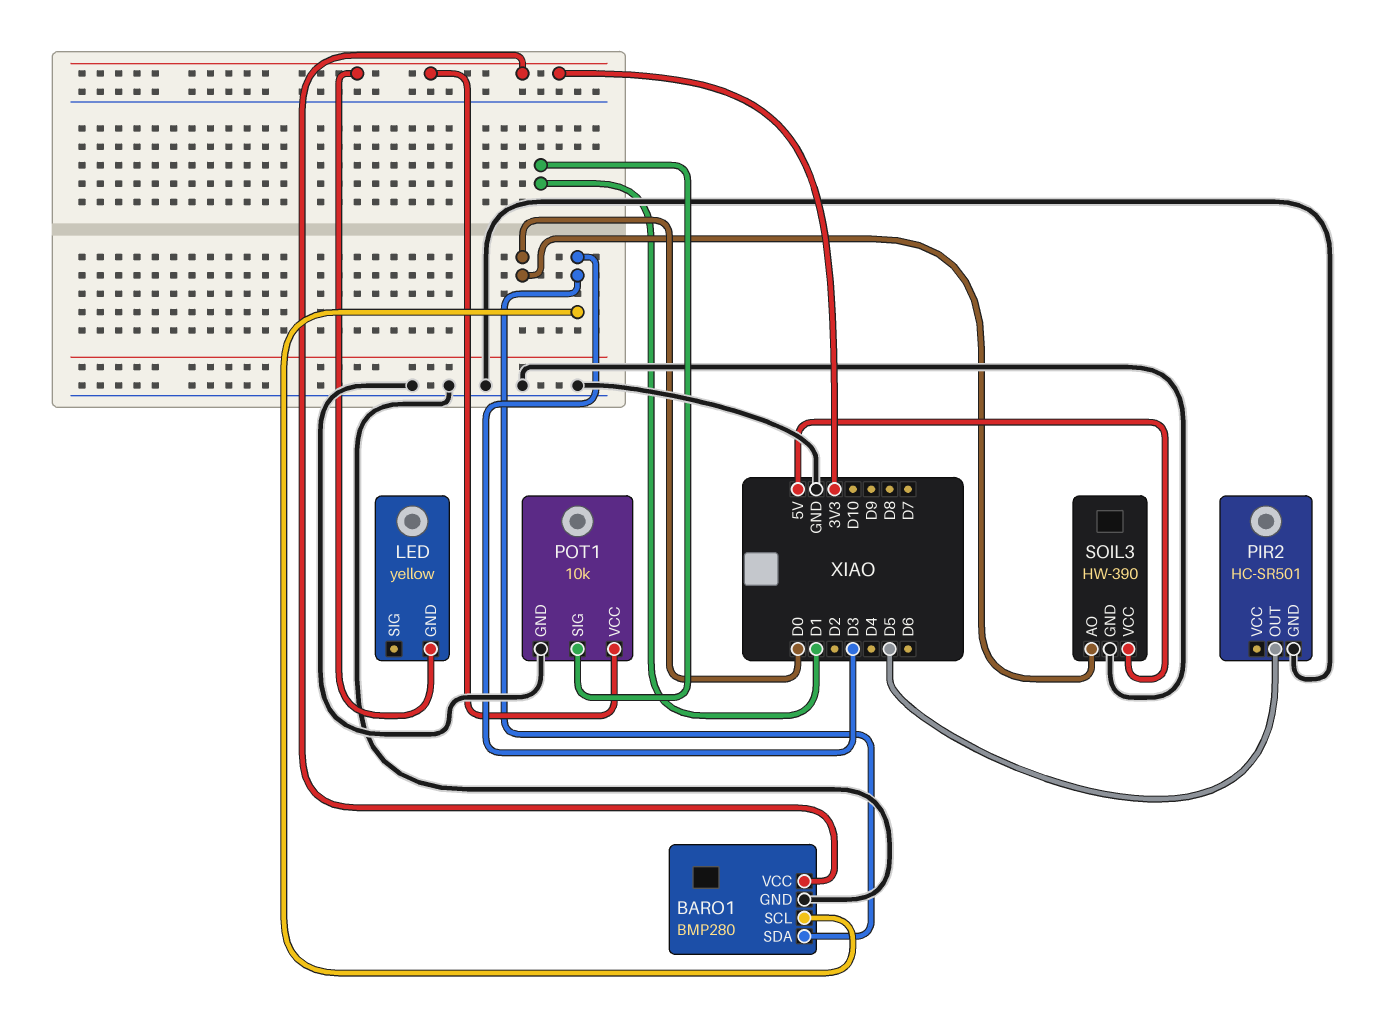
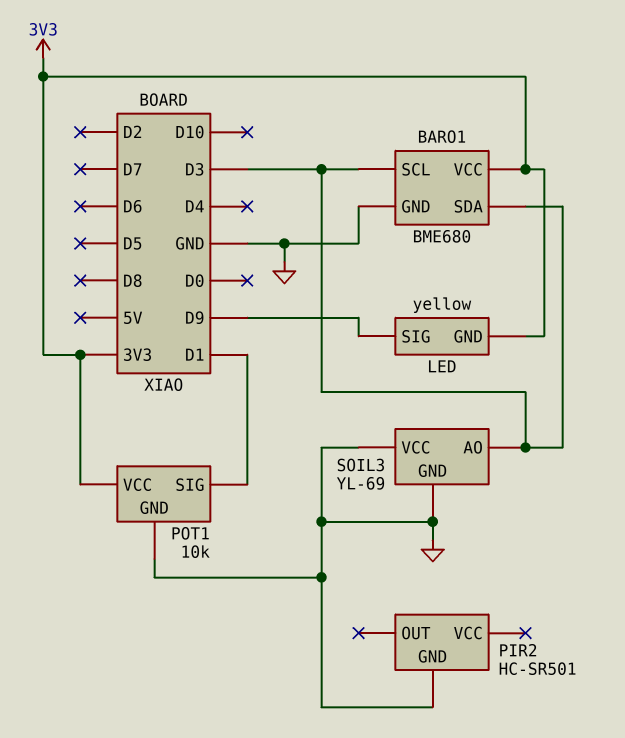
BARO1: BMP280 -> BME680
LED pin SIG: none -> D9
PIR2 pin OUT: D5 -> none
SOIL3: HW-390 -> YL-69
SOIL3 pin AO: D0 -> D3
SOIL3 pin VCC: 5V -> GND

